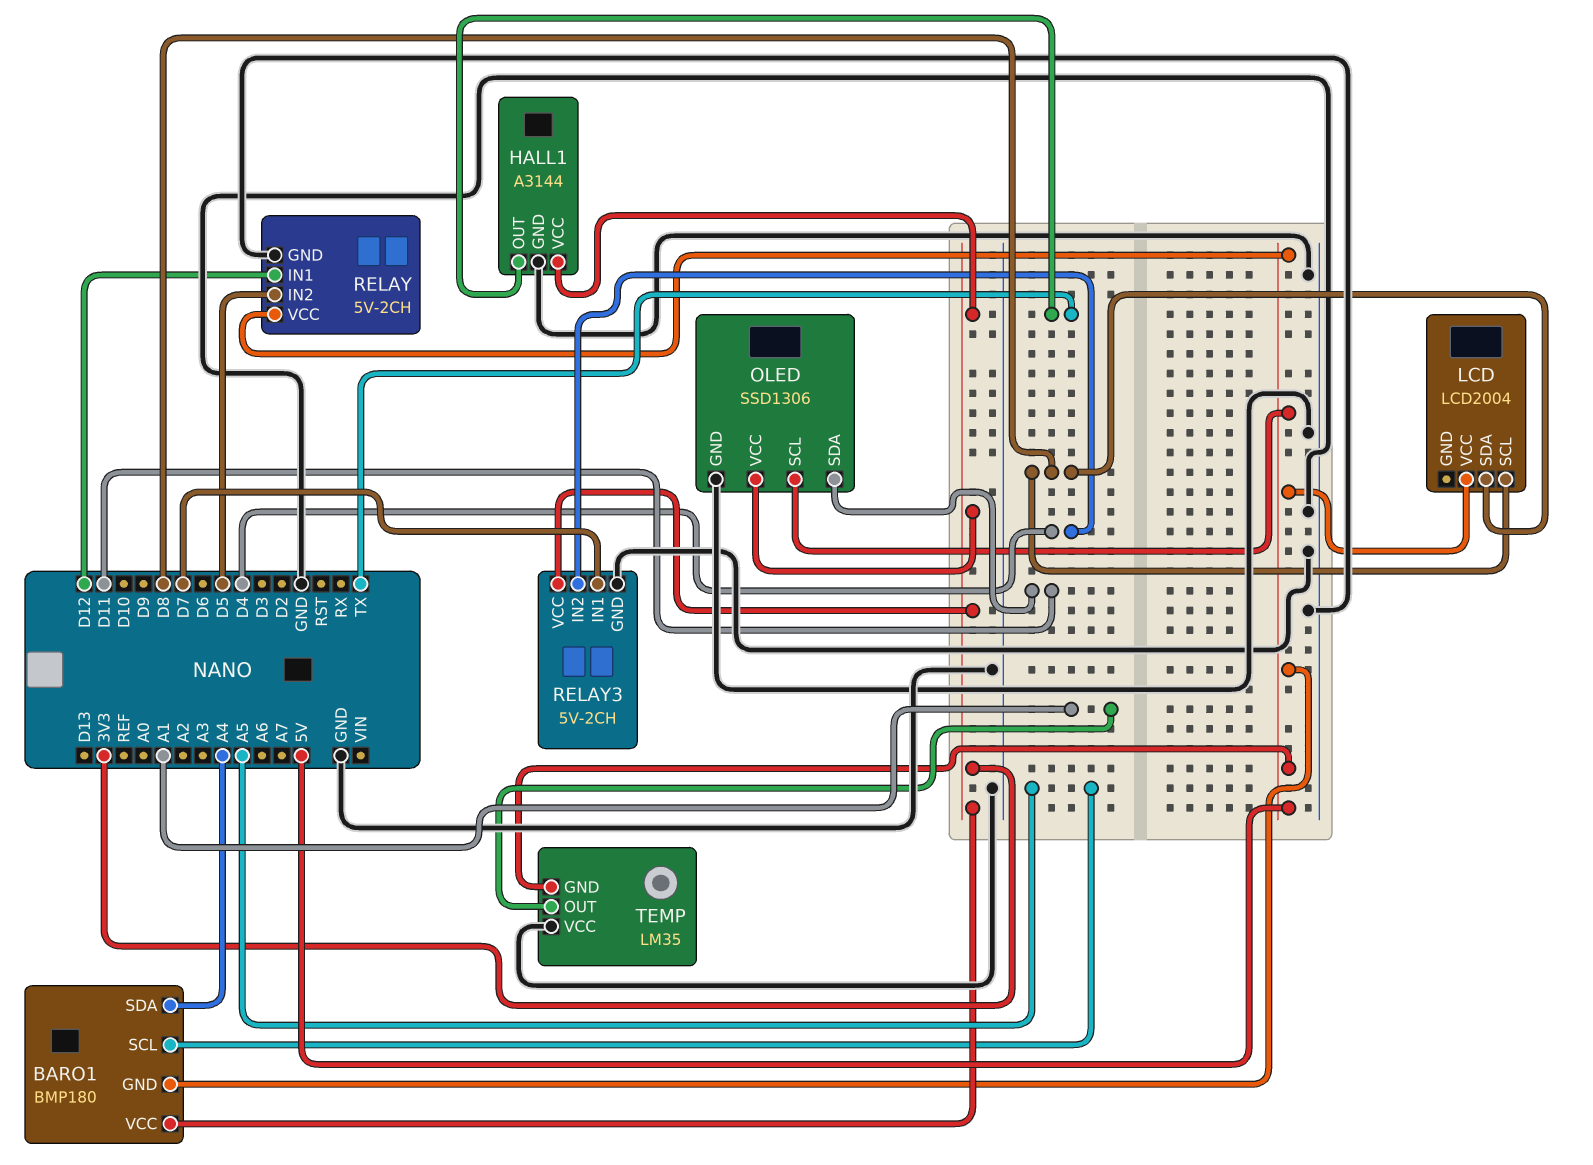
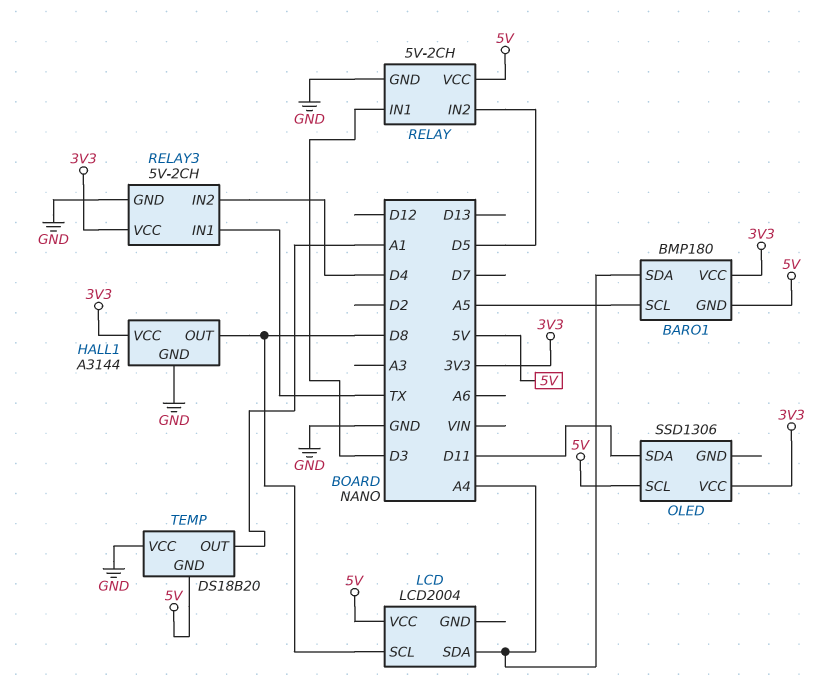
HALL1 pin OUT: TX -> D8
LCD pin SDA: D8 -> A4
OLED pin GND: GND -> none
RELAY pin IN1: D12 -> D3
RELAY3 pin IN1: D7 -> TX
TEMP: LM35 -> DS18B20

